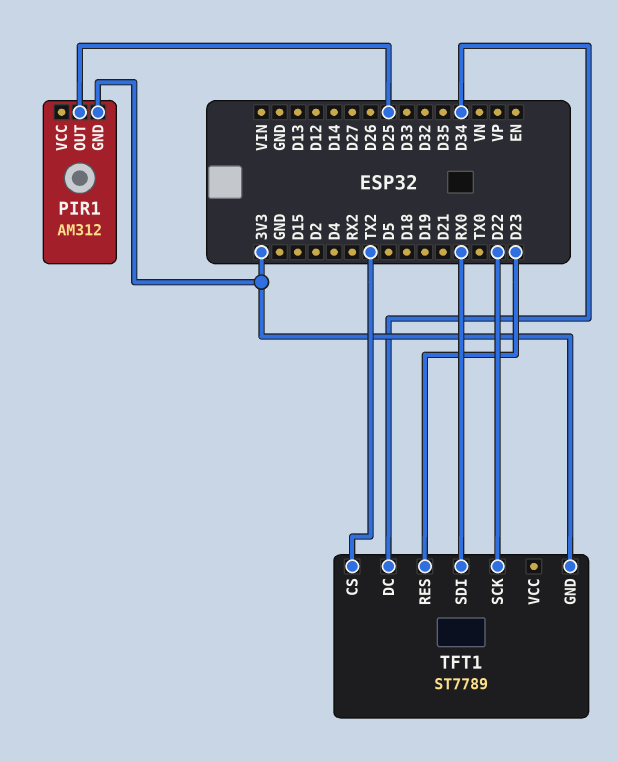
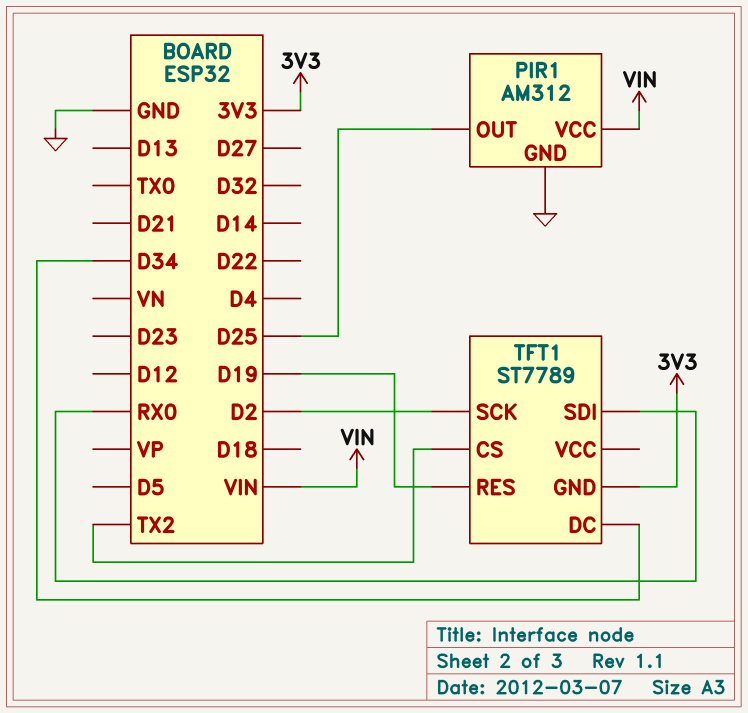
PIR1 pin GND: 3V3 -> GND
PIR1 pin VCC: none -> VIN
TFT1 pin RES: D23 -> D19
TFT1 pin SCK: D22 -> D2

